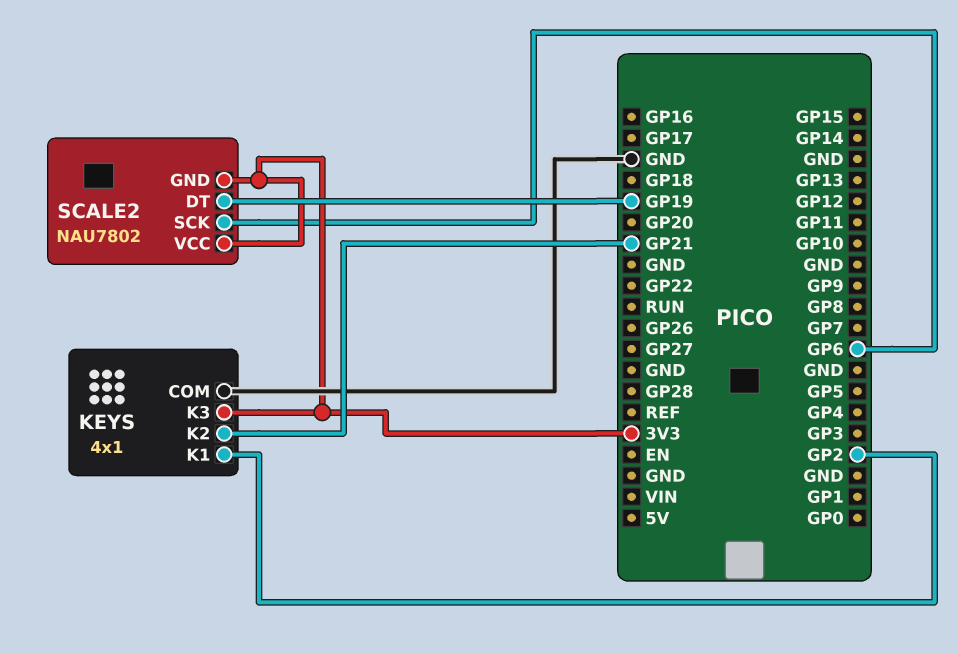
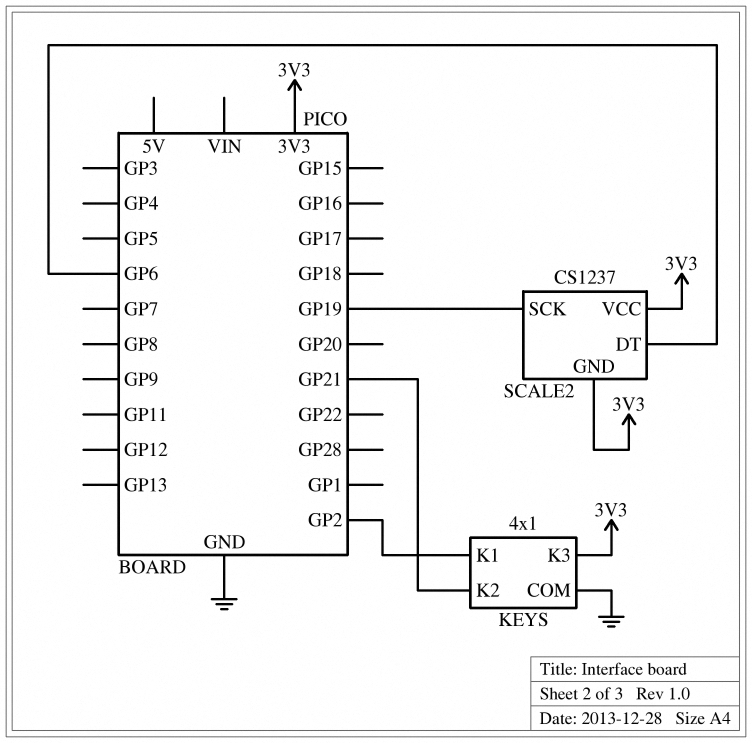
SCALE2: NAU7802 -> CS1237
SCALE2 pin DT: GP19 -> GP6
SCALE2 pin SCK: GP6 -> GP19

